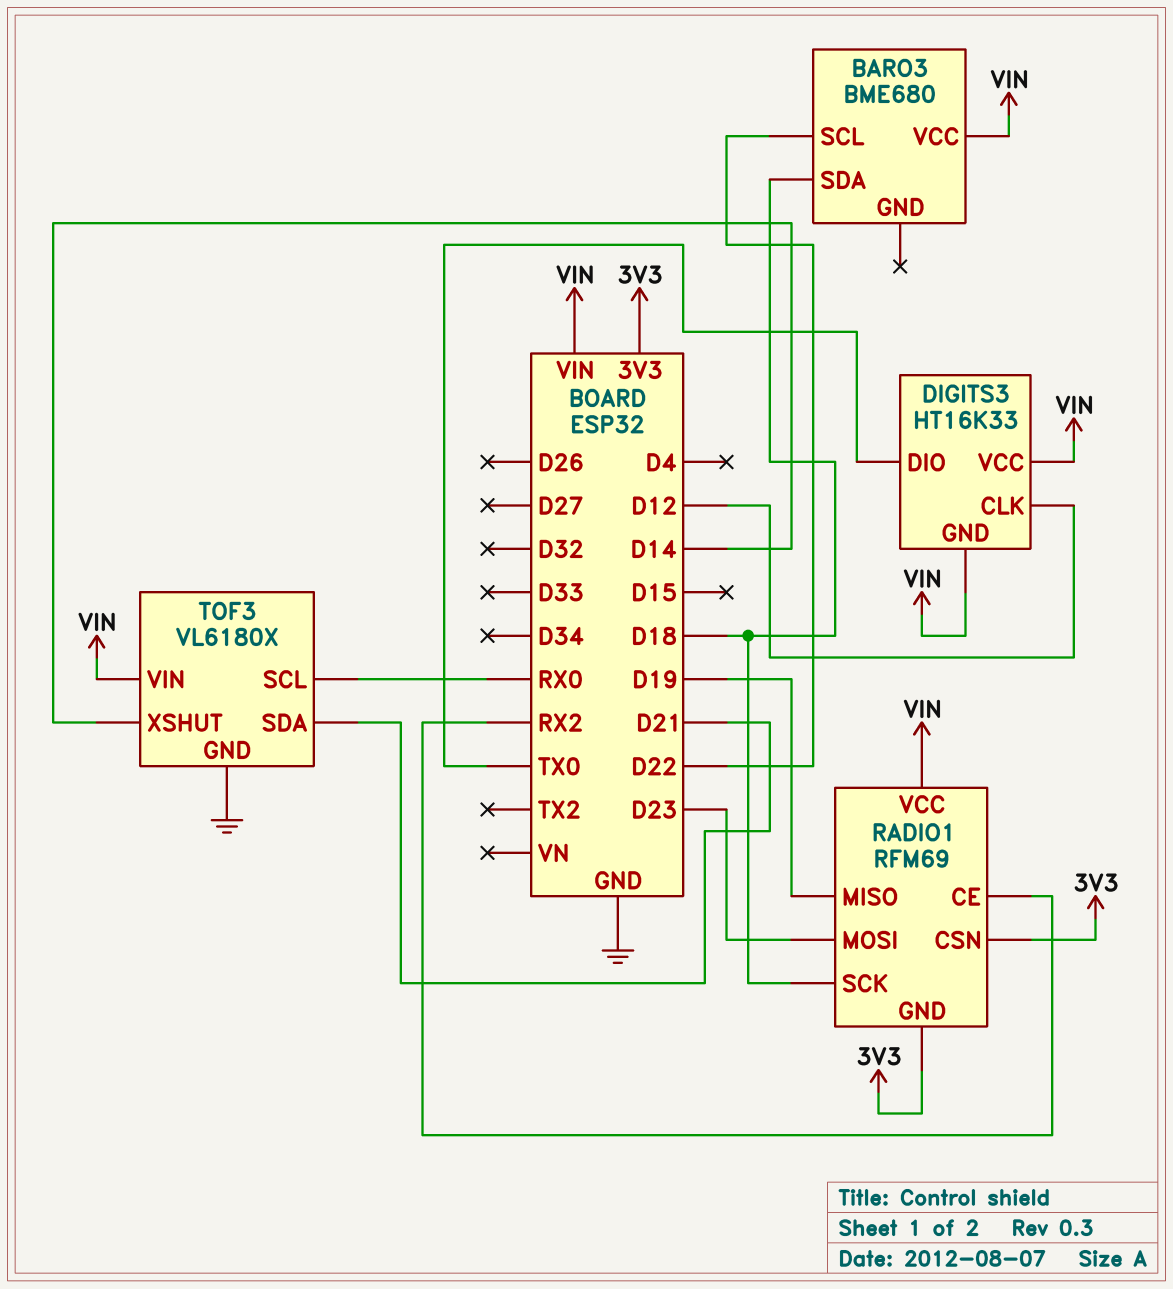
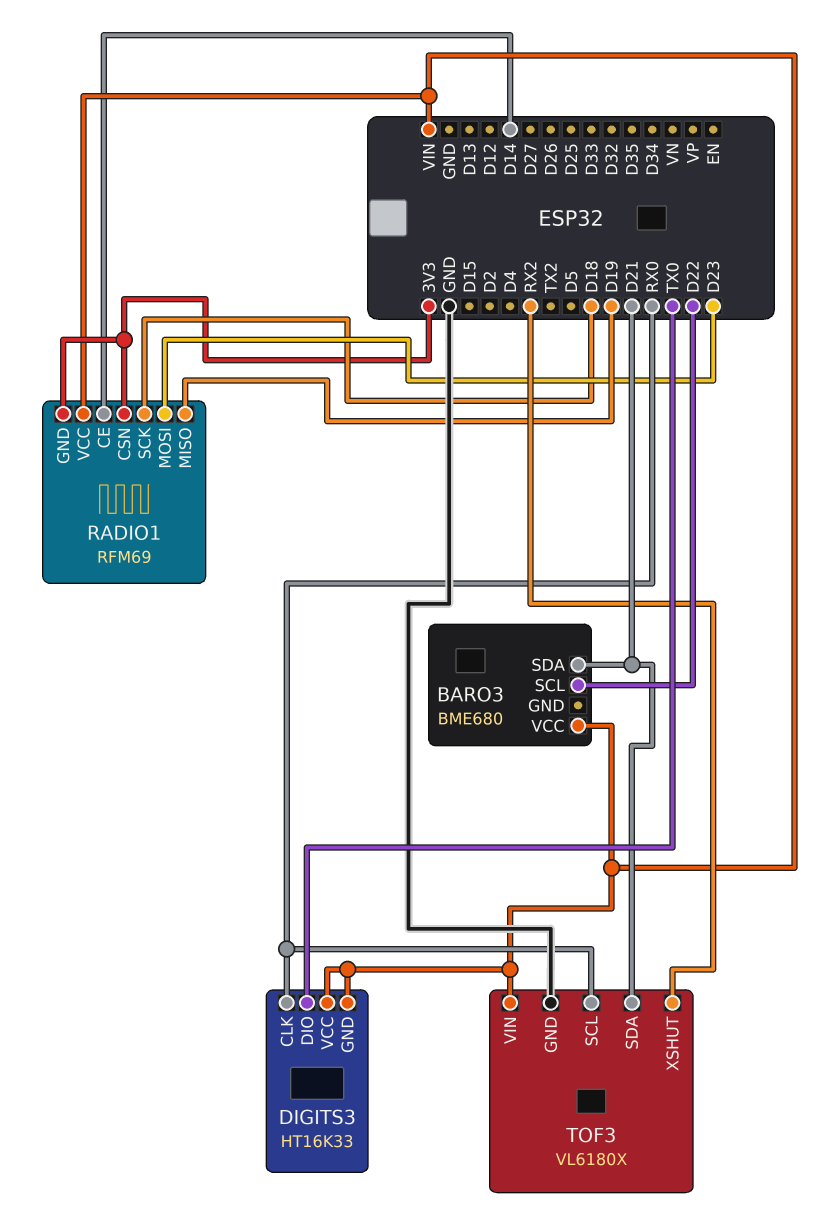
BARO3 pin SDA: D18 -> D21
DIGITS3 pin CLK: D12 -> RX0
RADIO1 pin CE: RX2 -> D14
TOF3 pin XSHUT: D14 -> RX2

